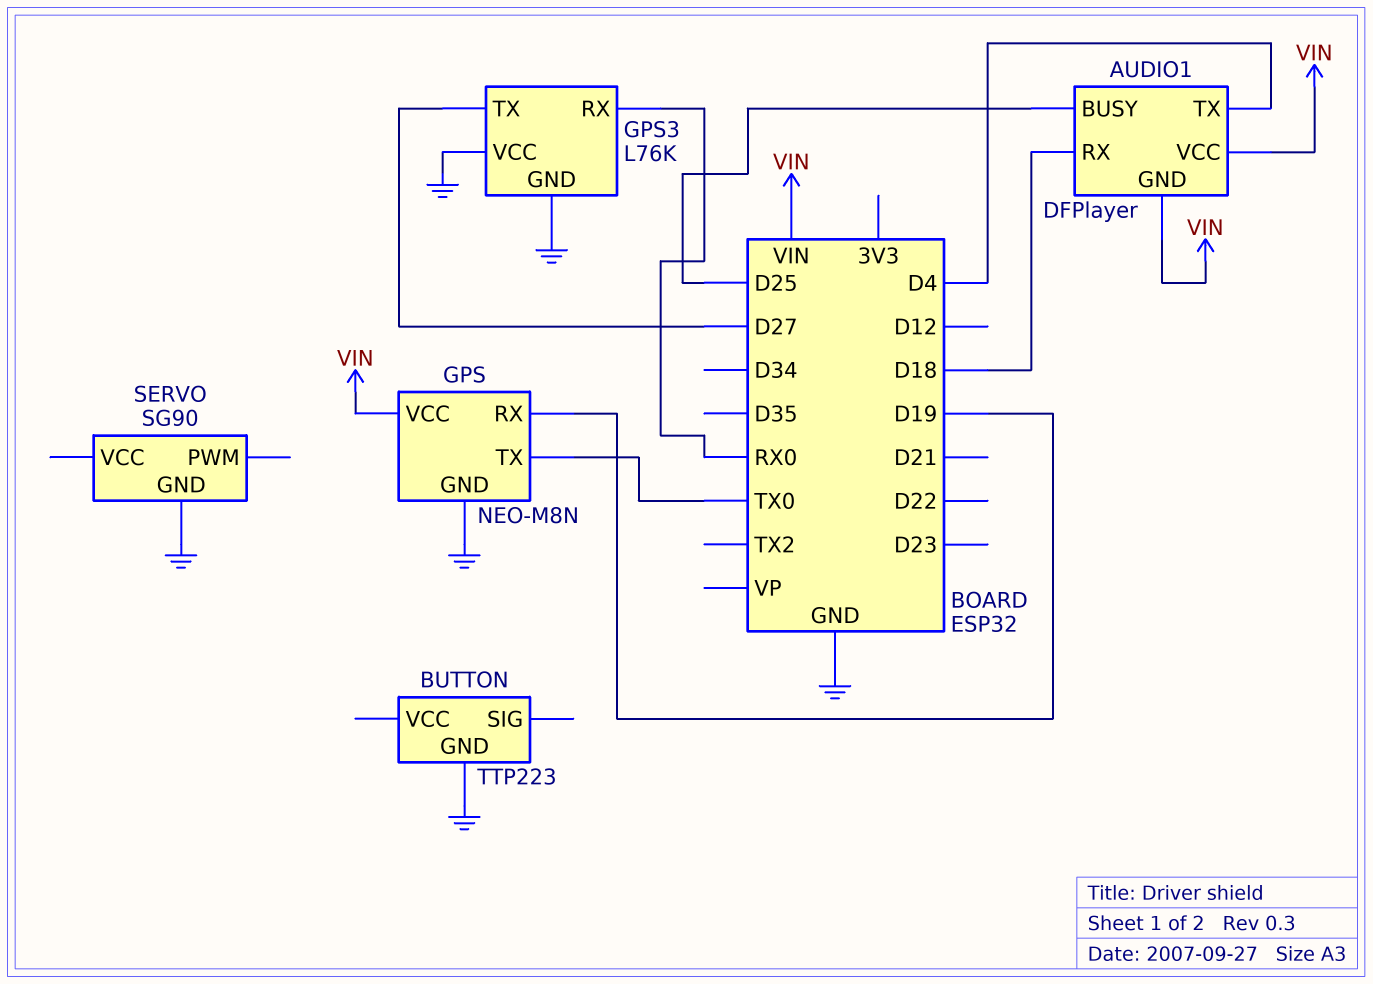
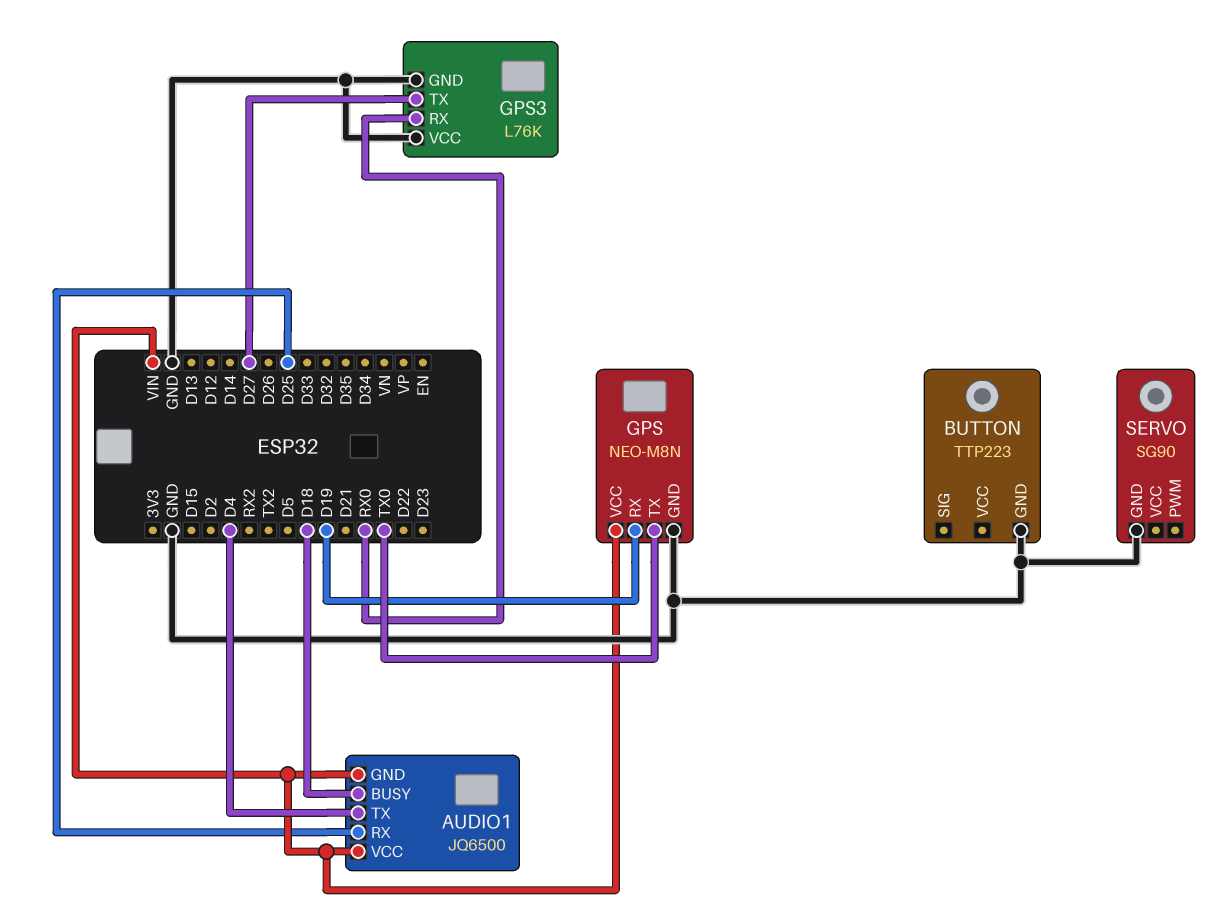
AUDIO1: DFPlayer -> JQ6500
AUDIO1 pin BUSY: D25 -> D18
AUDIO1 pin RX: D18 -> D25

